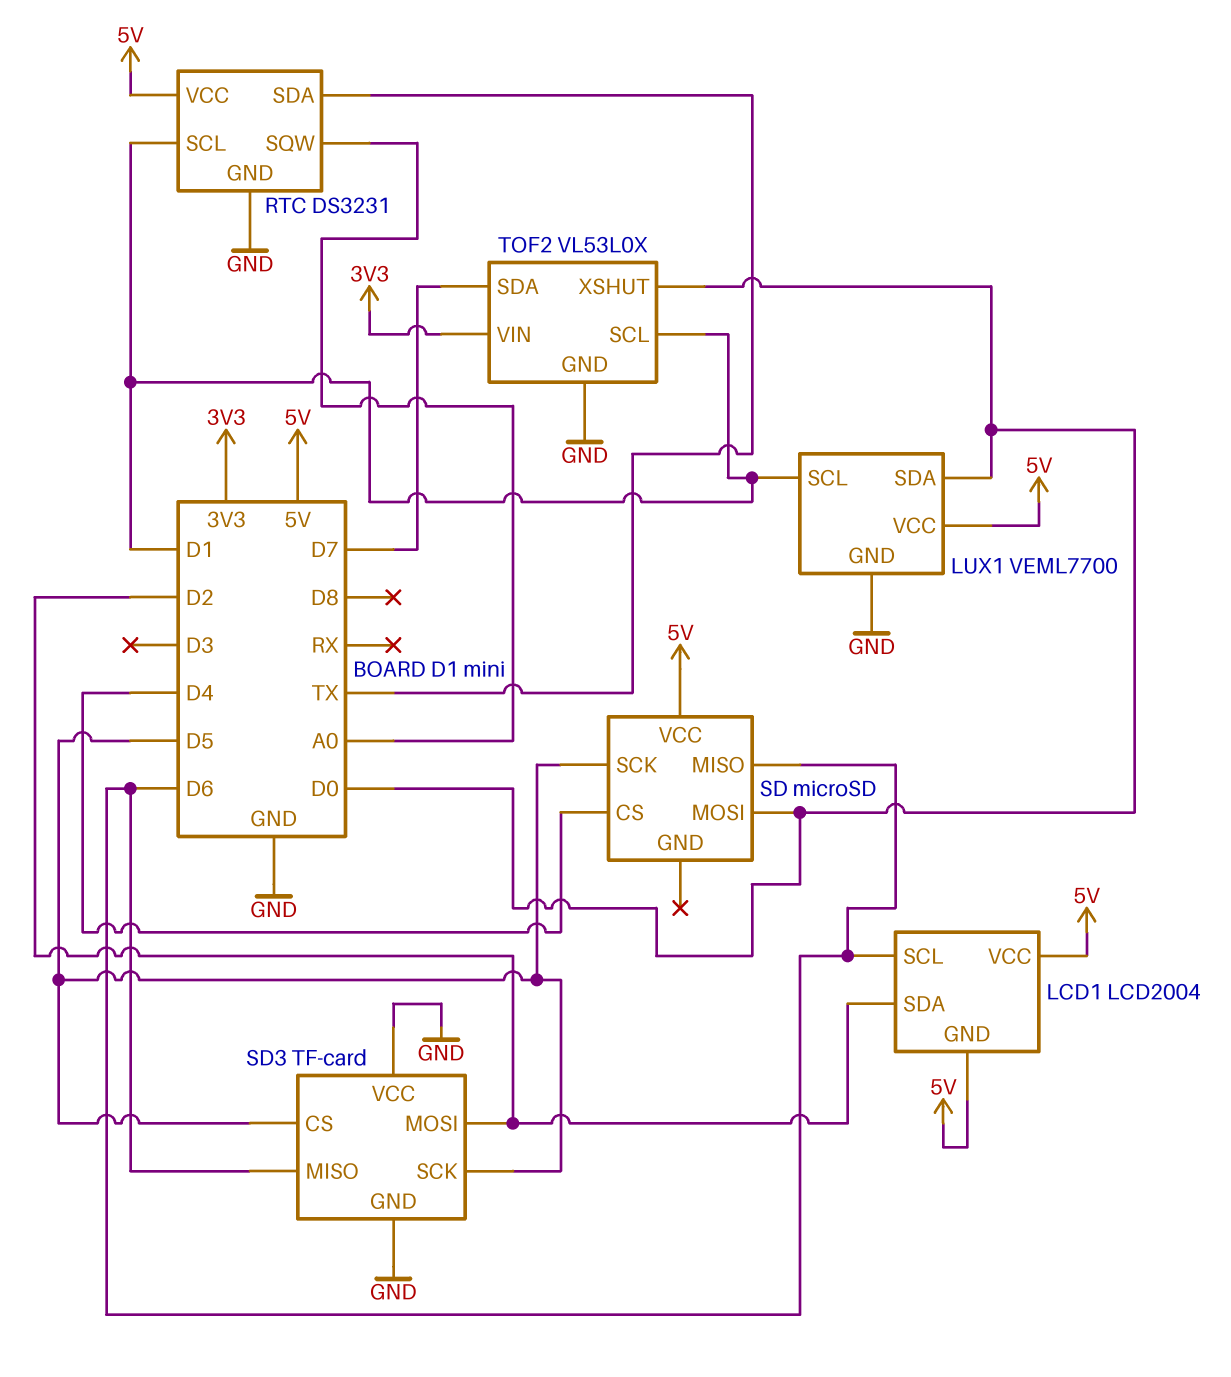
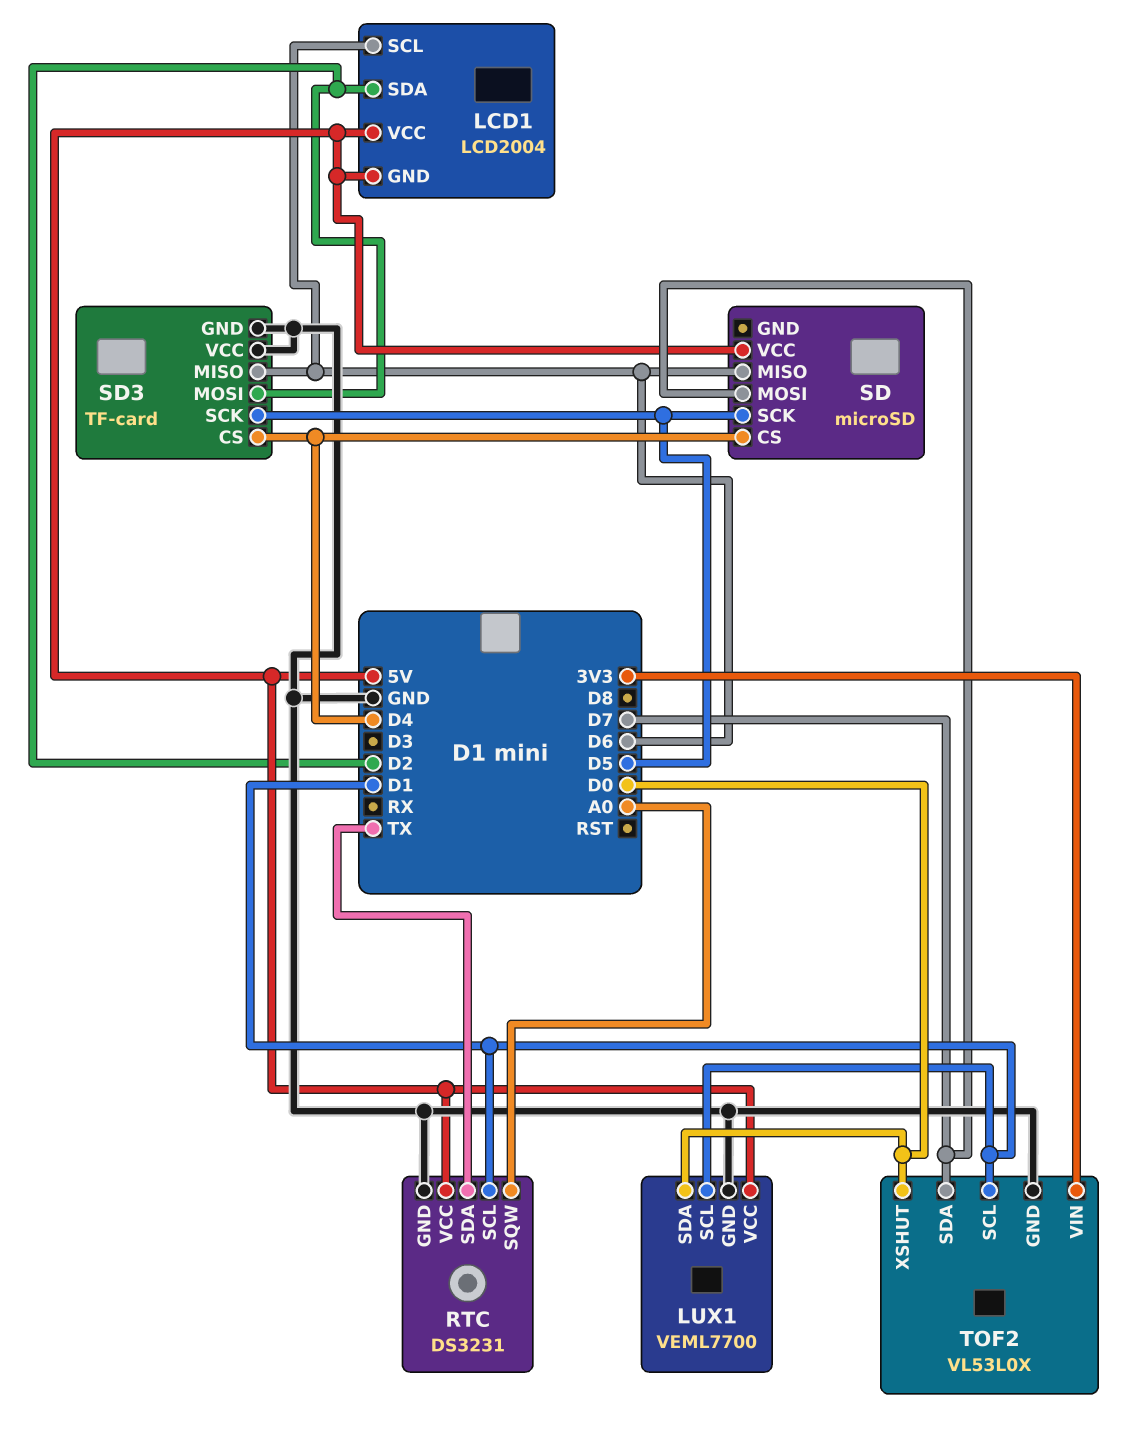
SD pin MOSI: D0 -> D7
SD3 pin CS: D5 -> D4

